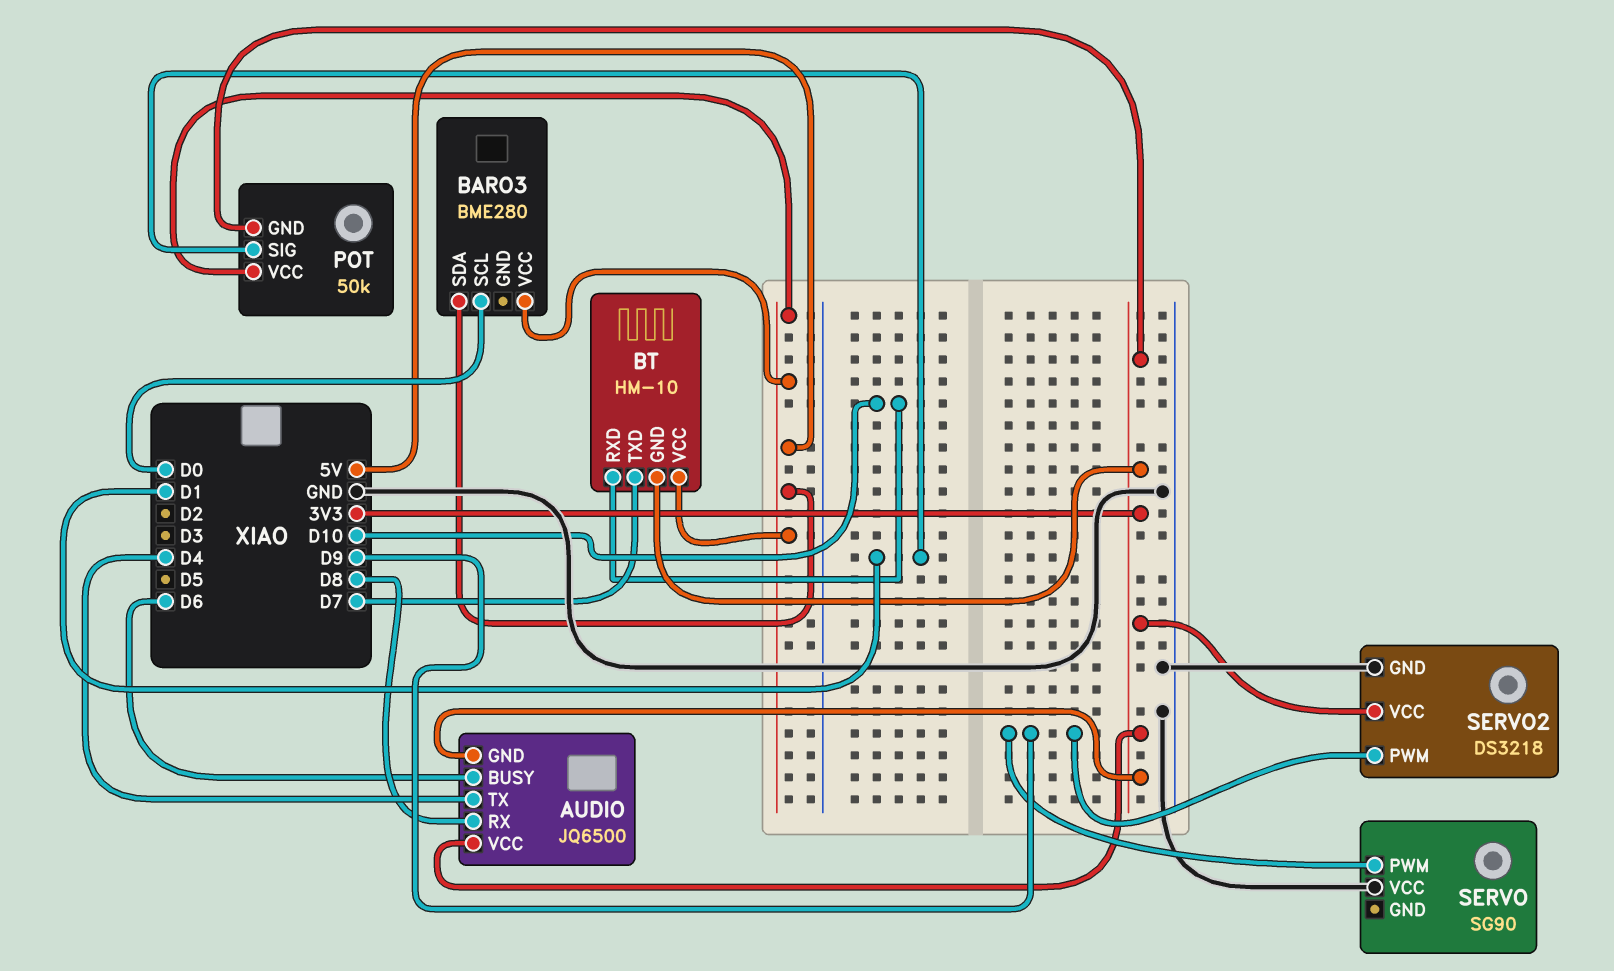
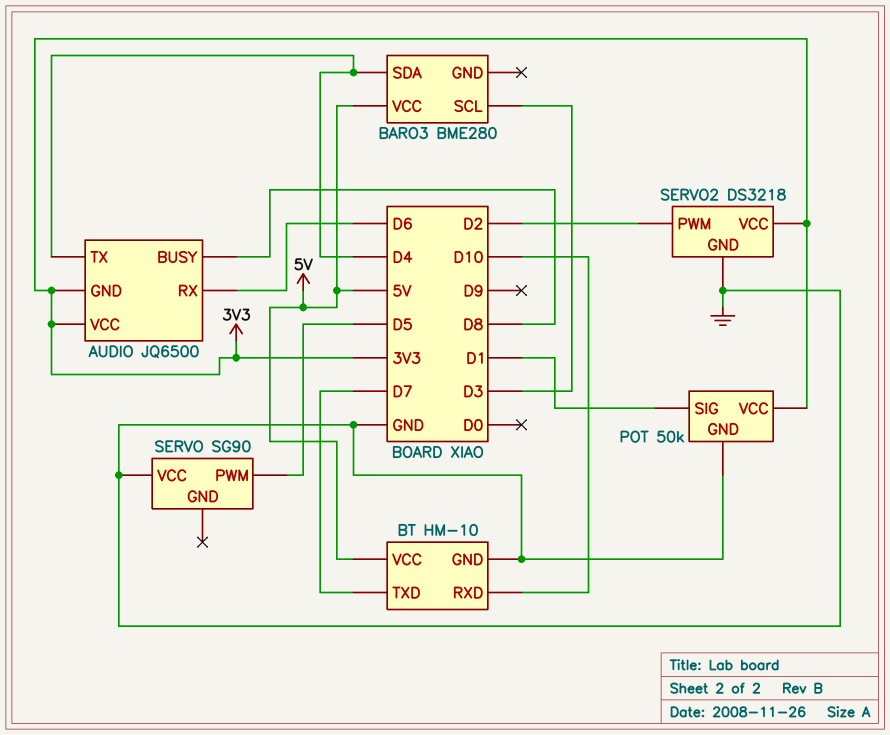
AUDIO pin BUSY: D6 -> D8
AUDIO pin RX: D8 -> D6
BARO3 pin SCL: D0 -> D3
BARO3 pin SDA: 5V -> D4
BT pin GND: 3V3 -> GND
POT pin GND: 3V3 -> GND
POT pin VCC: 5V -> 3V3
SERVO pin PWM: D9 -> D5
SERVO2 pin PWM: D9 -> D2

